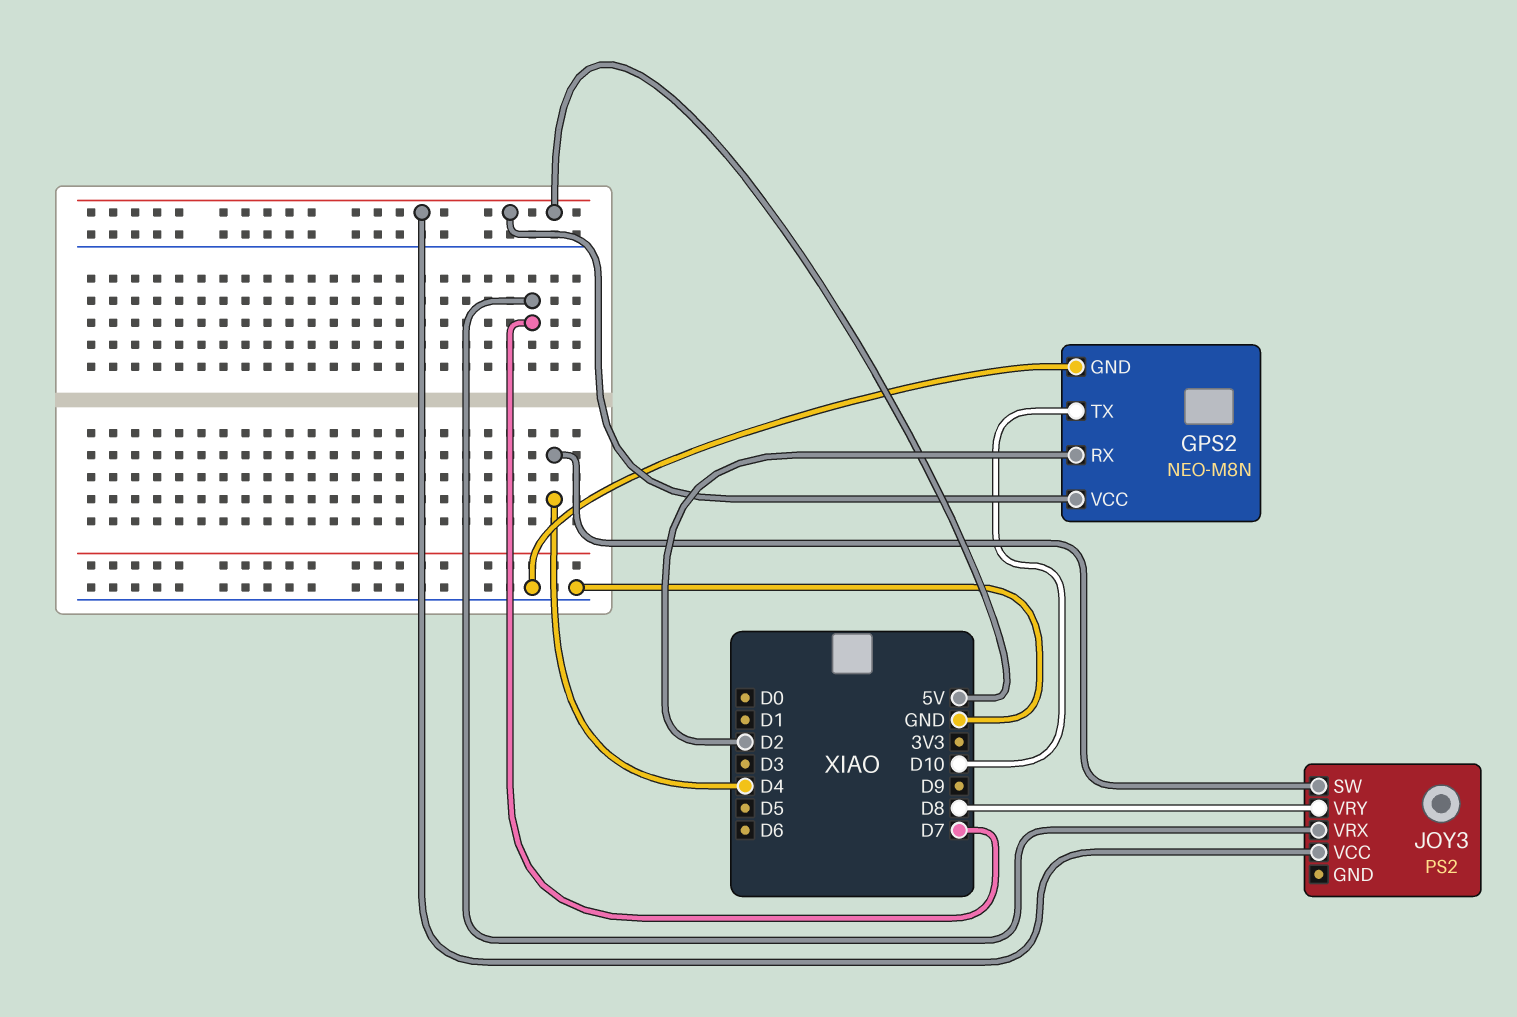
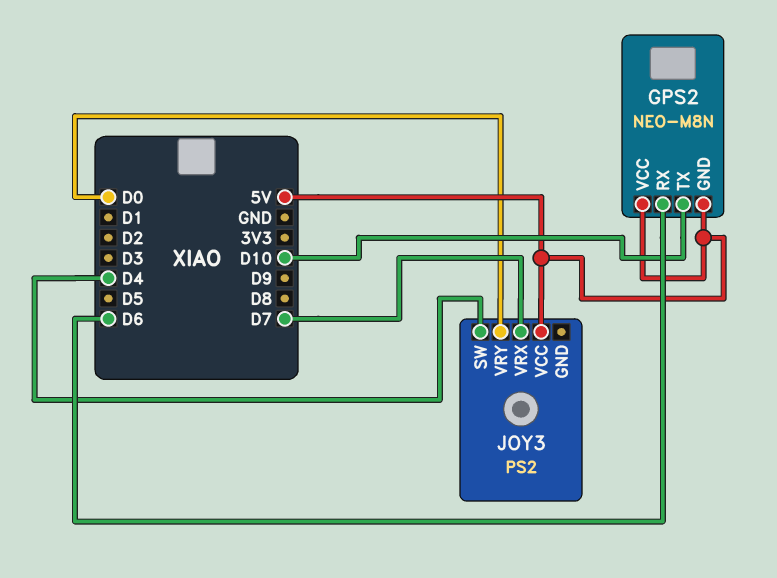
GPS2 pin GND: GND -> 5V
GPS2 pin RX: D2 -> D6
JOY3 pin VRY: D8 -> D0

